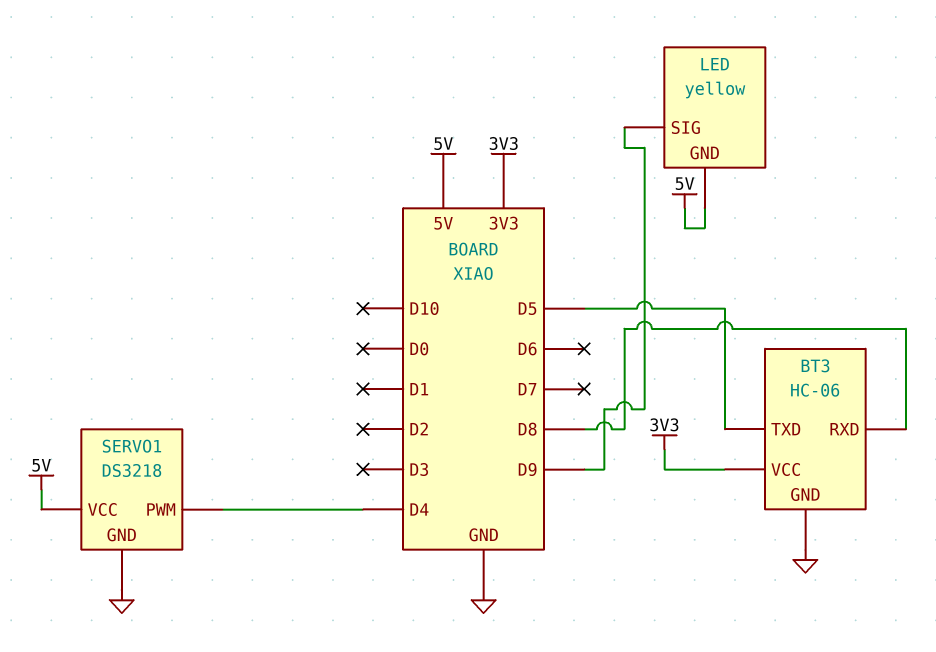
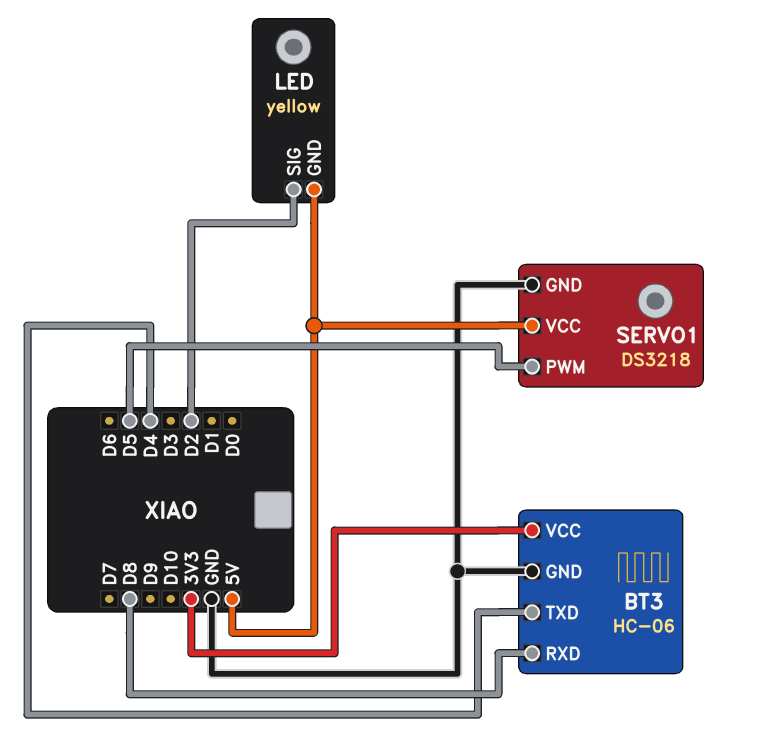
BT3 pin TXD: D5 -> D4
LED pin SIG: D9 -> D2
SERVO1 pin PWM: D4 -> D5

